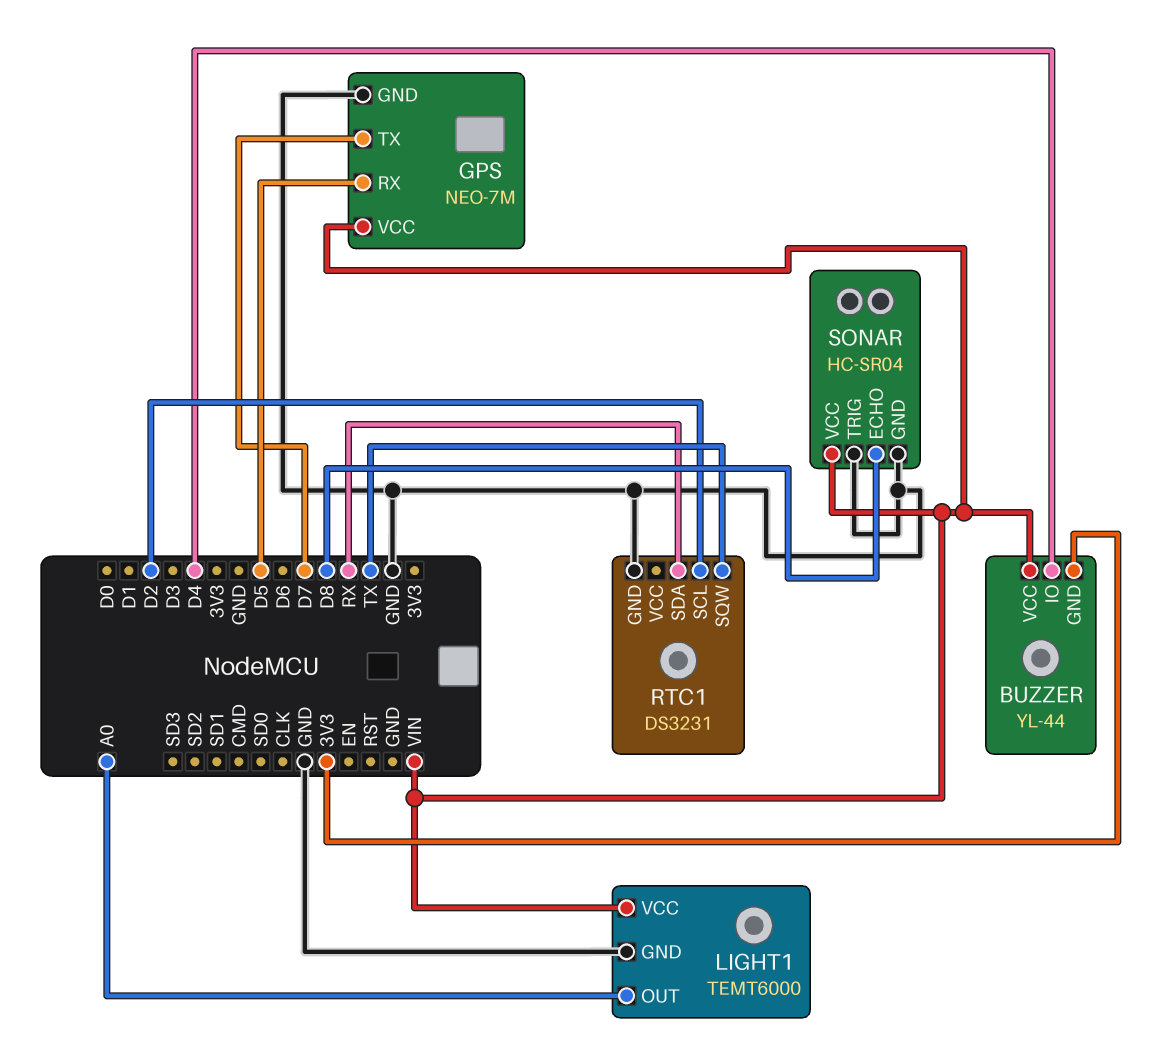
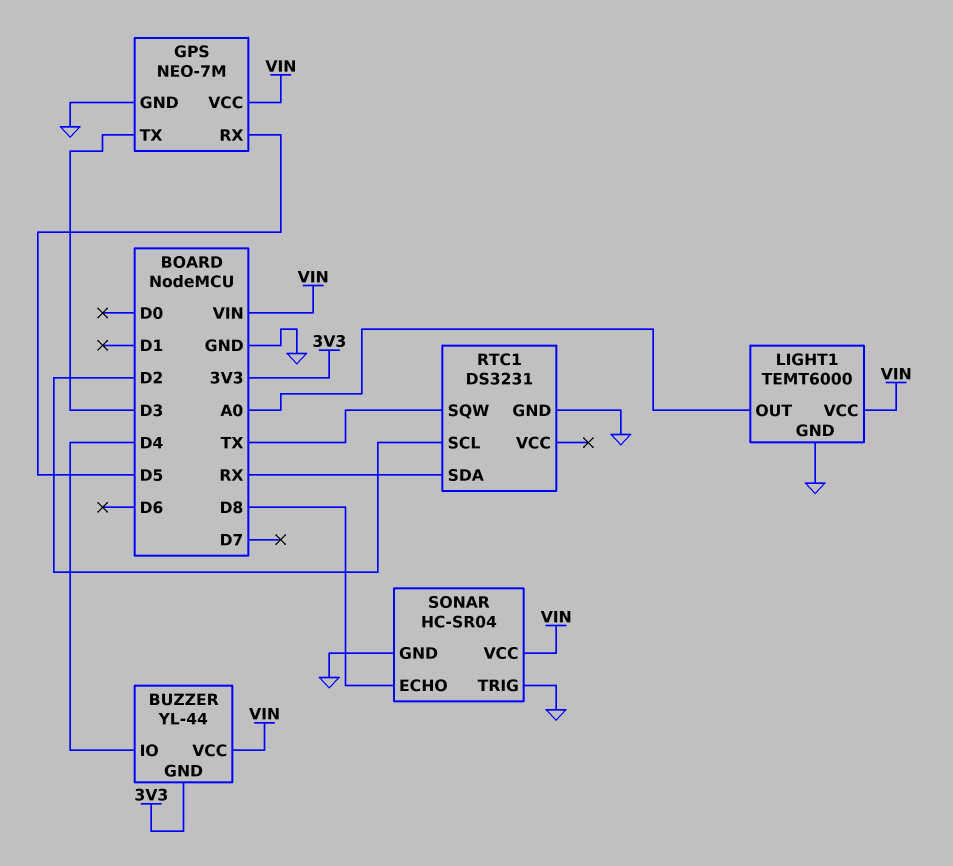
GPS pin TX: D7 -> D3

